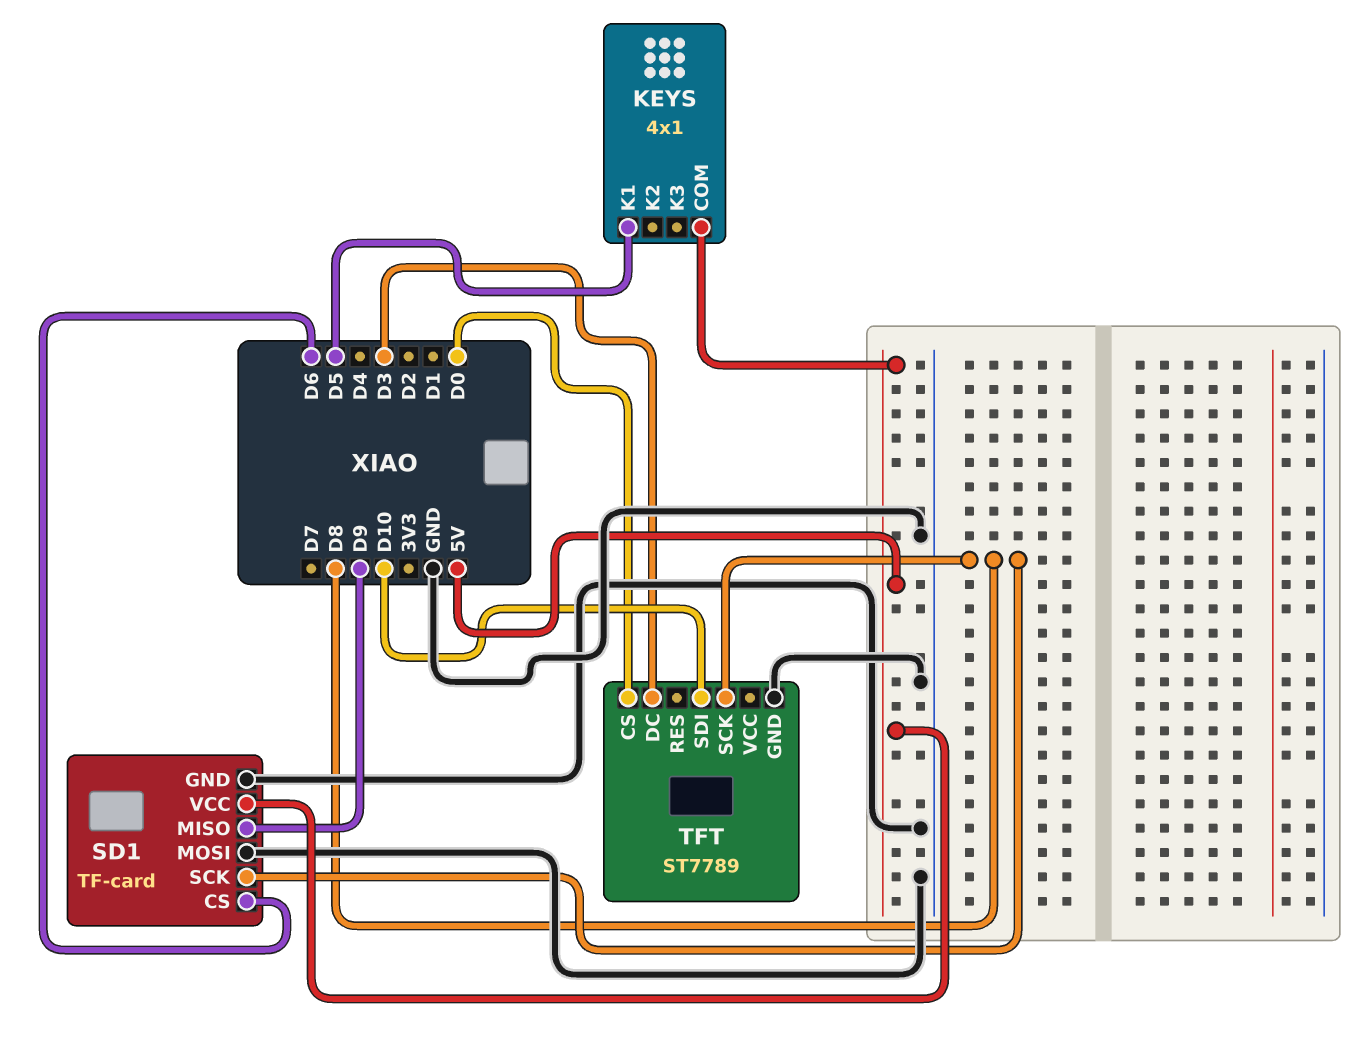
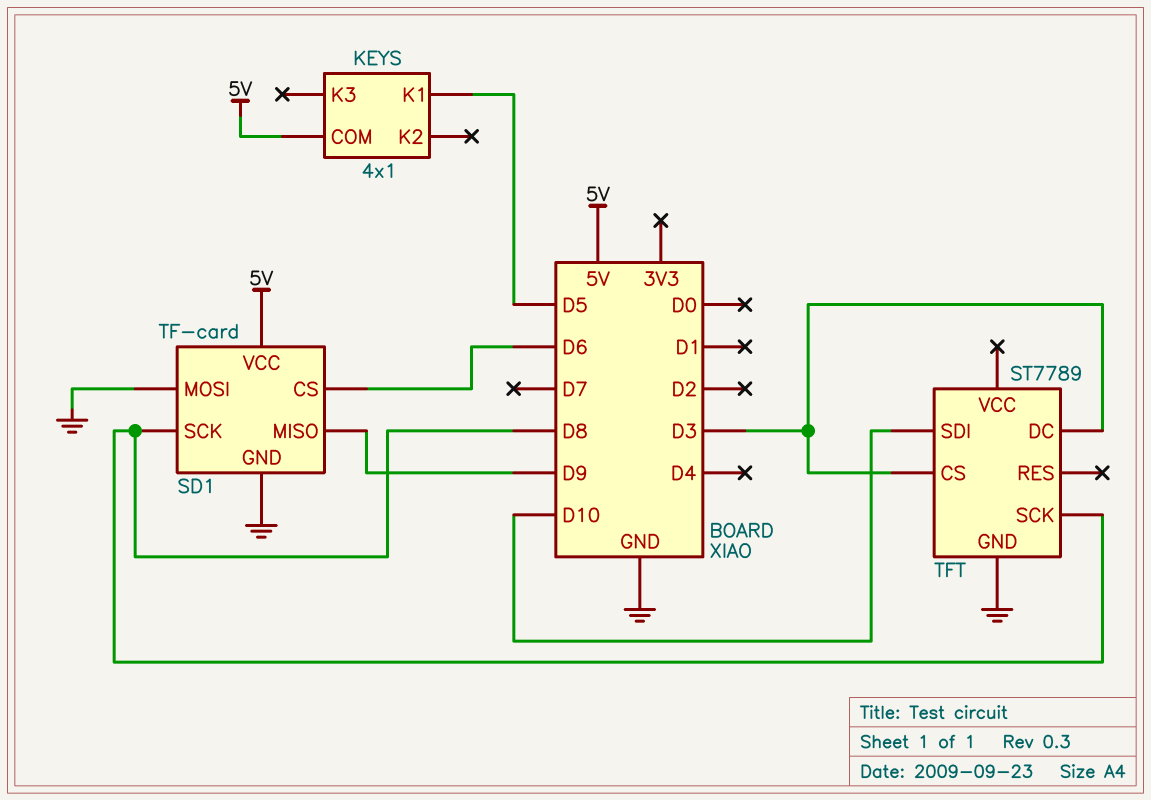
TFT pin CS: D0 -> D3

